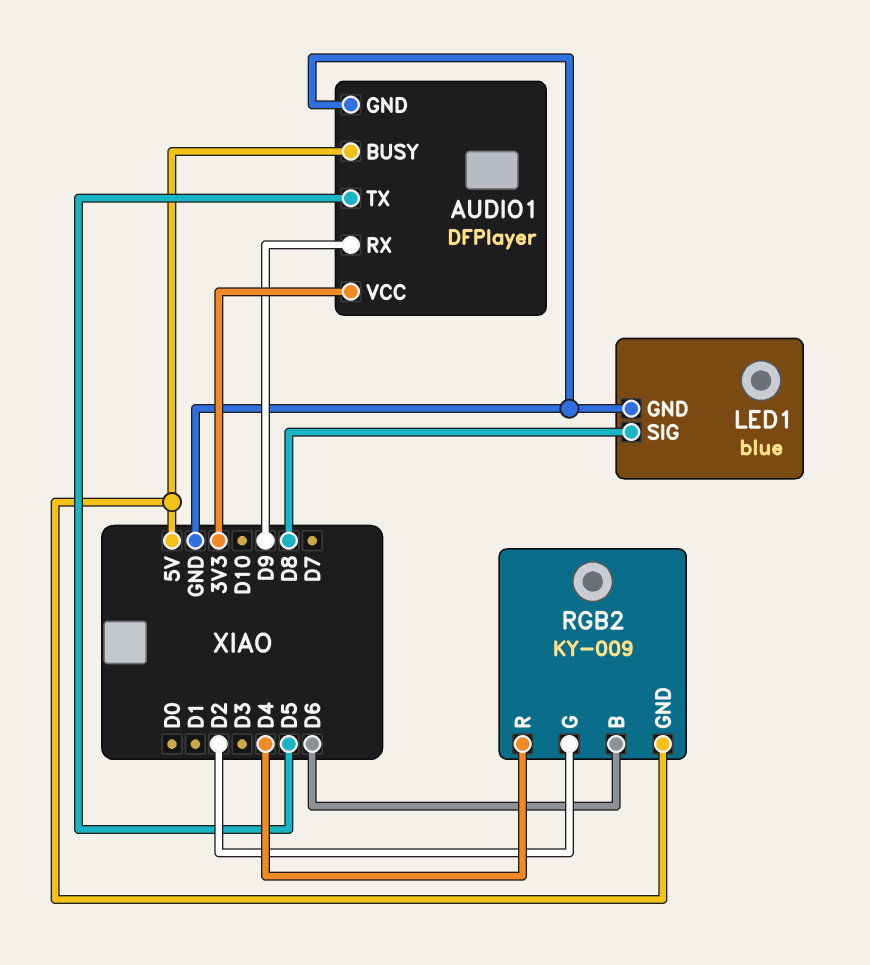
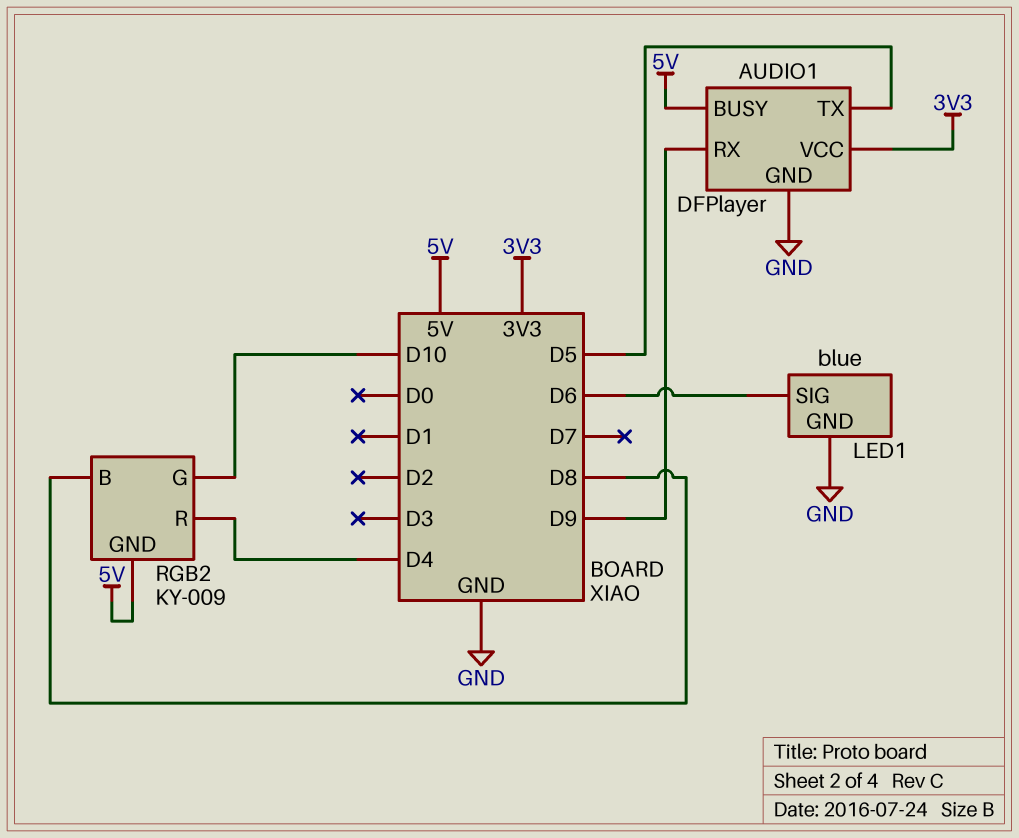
LED1 pin SIG: D8 -> D6
RGB2 pin B: D6 -> D8
RGB2 pin G: D2 -> D10

